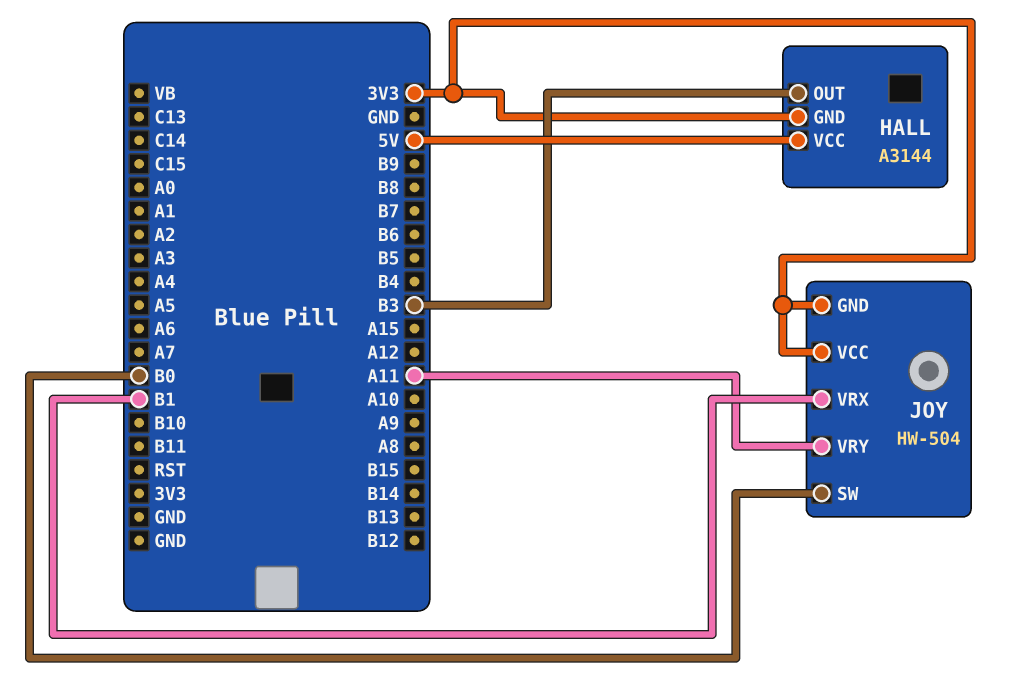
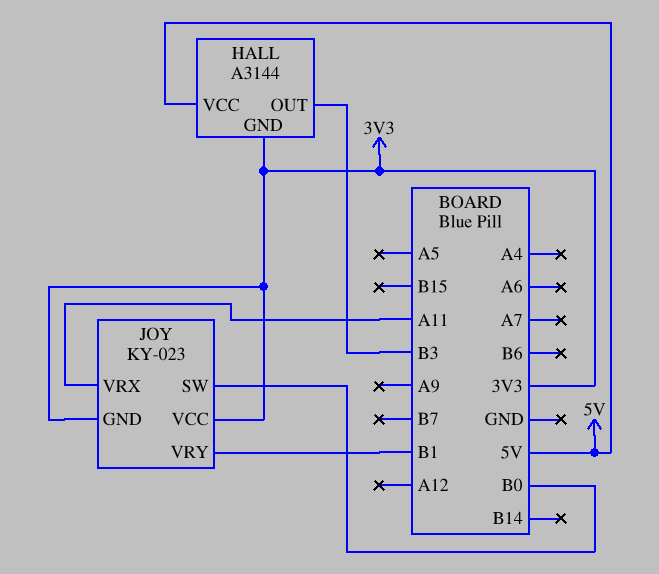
JOY: HW-504 -> KY-023
JOY pin VRX: B1 -> A11
JOY pin VRY: A11 -> B1

